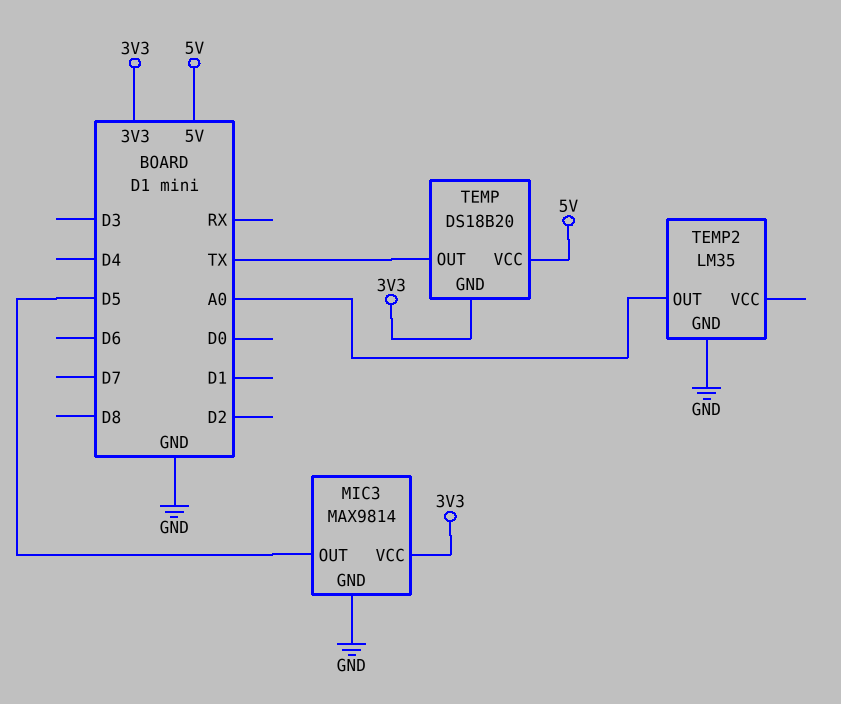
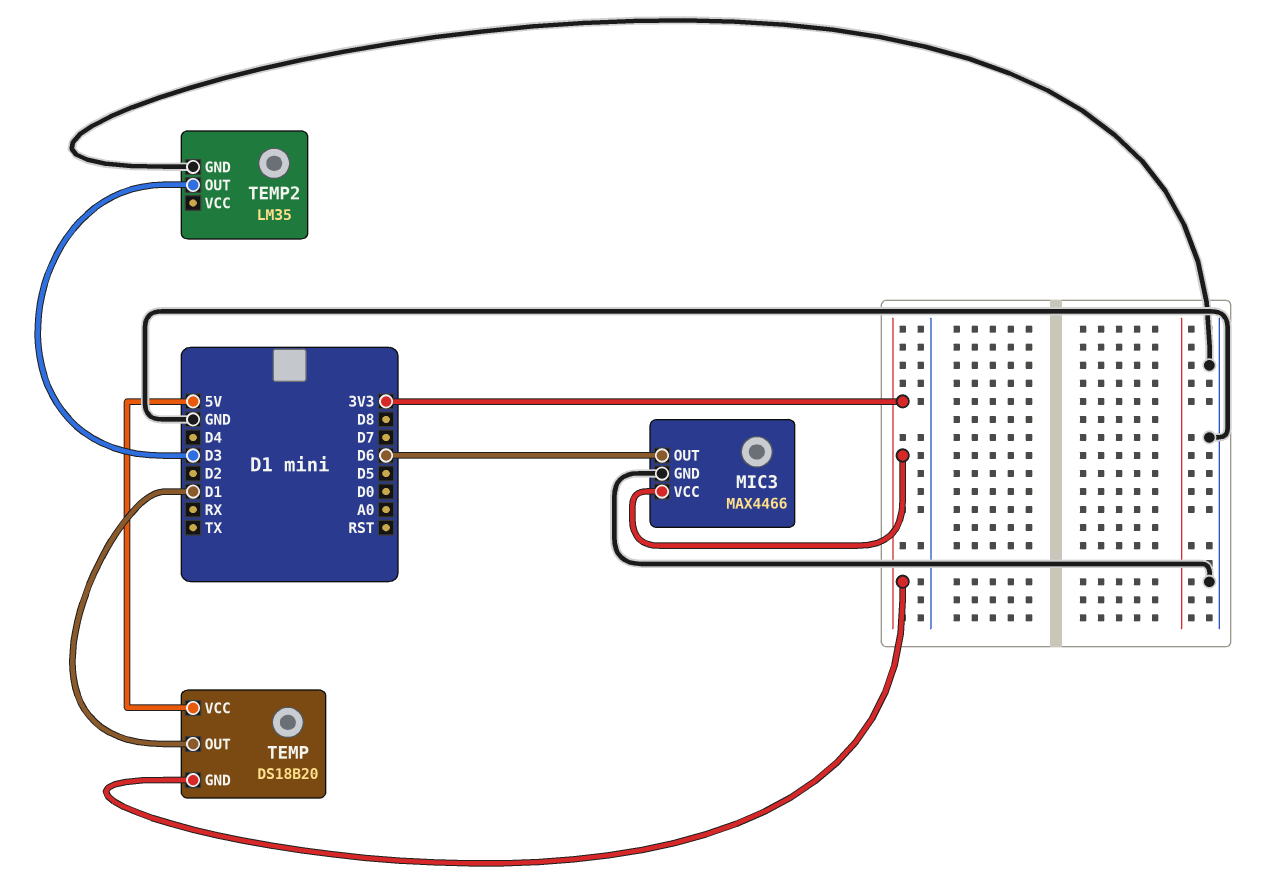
MIC3: MAX9814 -> MAX4466
MIC3 pin OUT: D5 -> D6
TEMP pin OUT: TX -> D1
TEMP2 pin OUT: A0 -> D3

